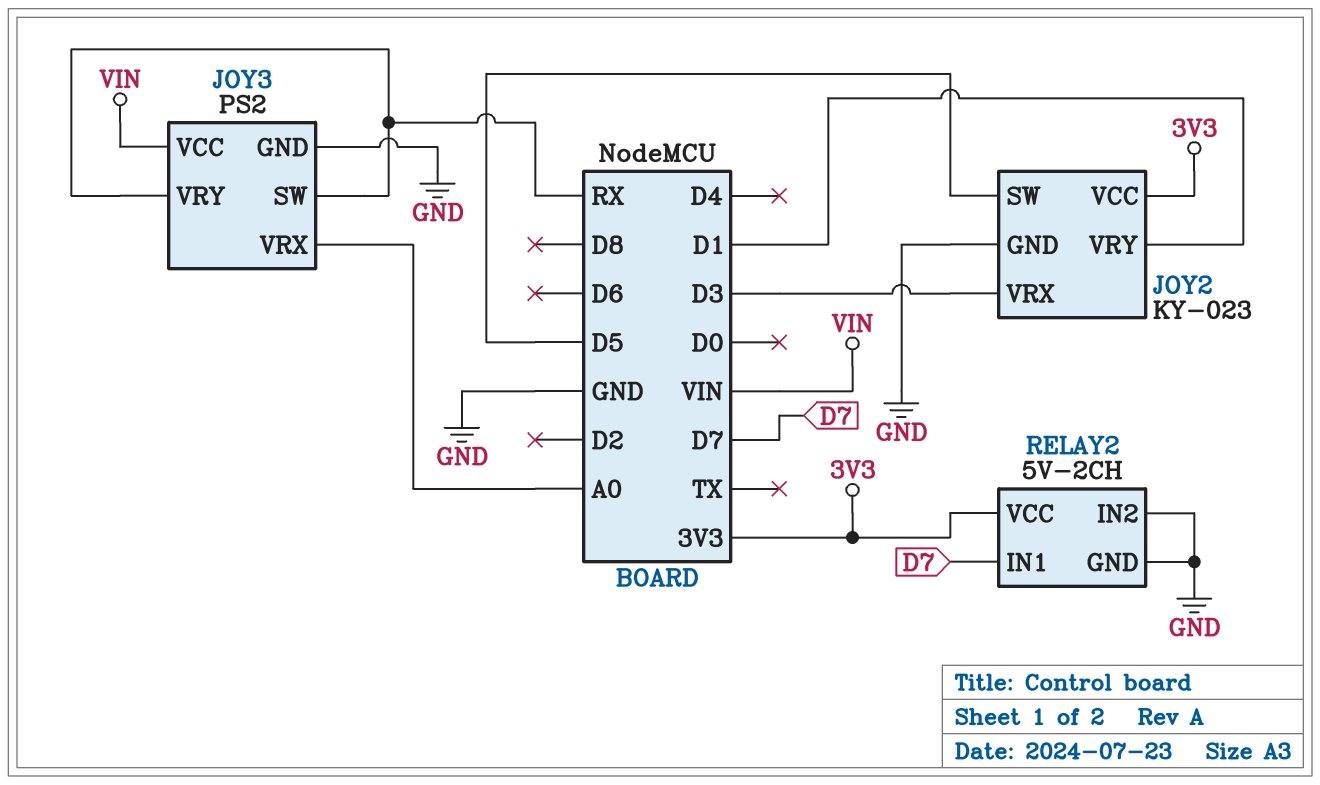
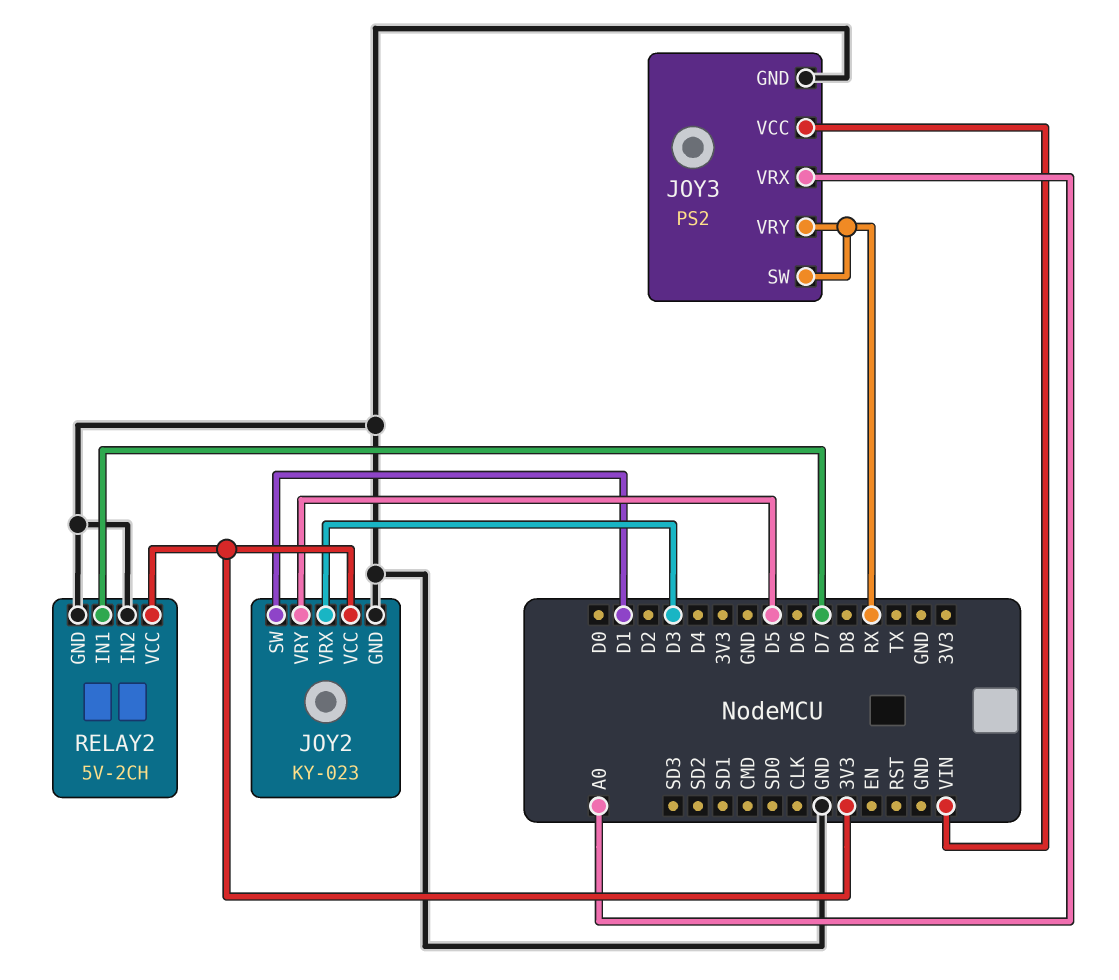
JOY2 pin SW: D5 -> D1
JOY2 pin VRY: D1 -> D5

